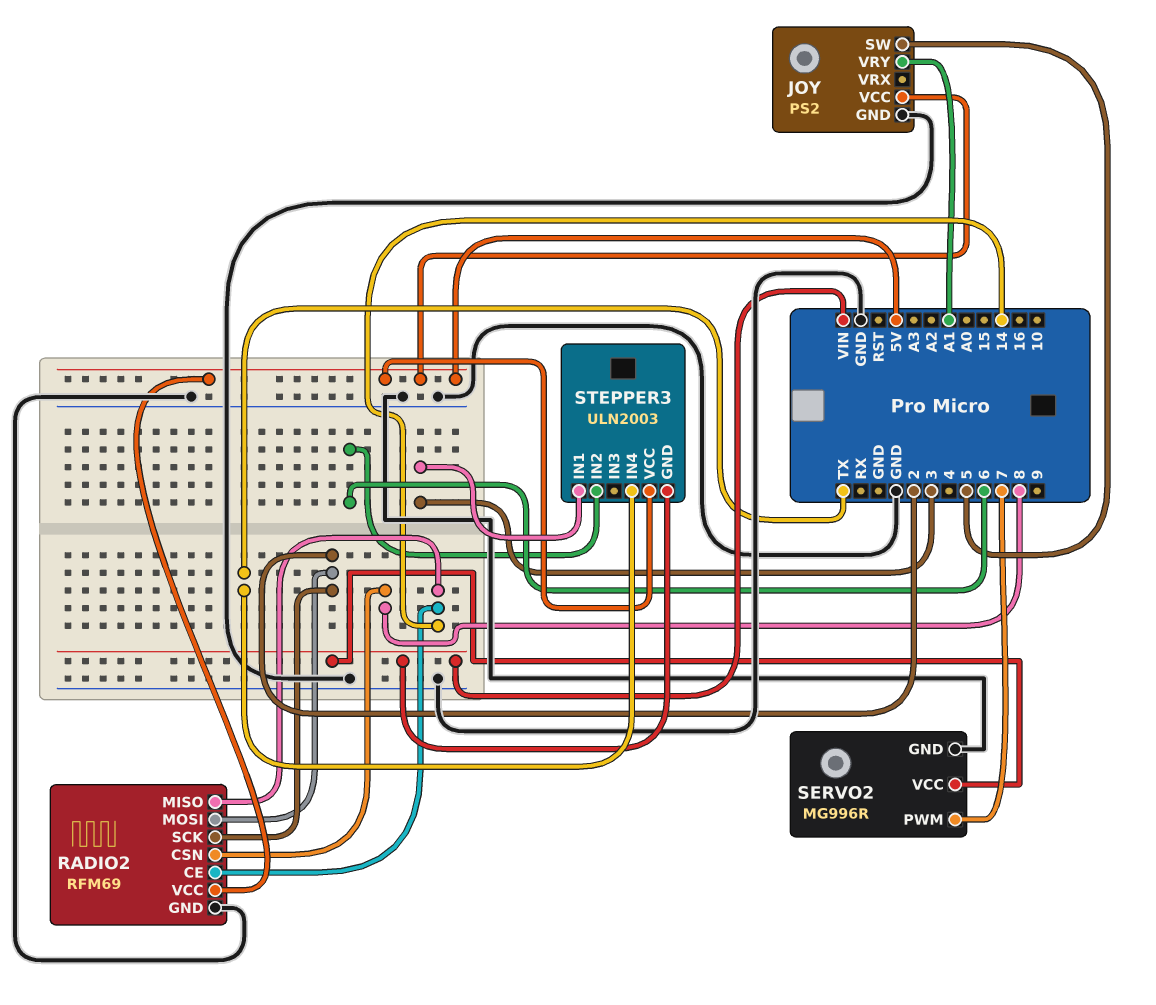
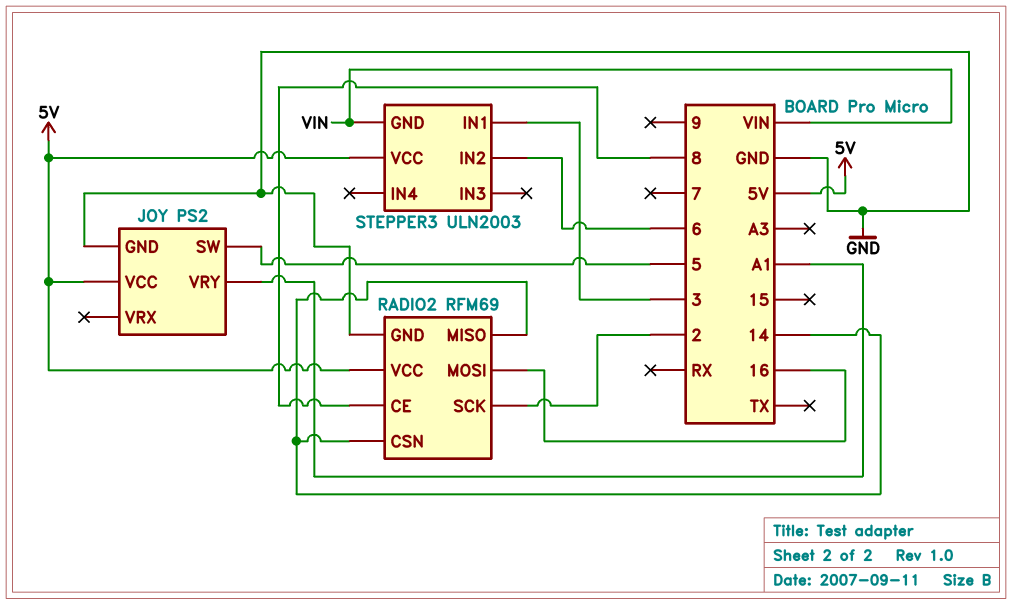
RADIO2 pin CE: 14 -> 8
RADIO2 pin CSN: 8 -> 14
RADIO2 pin MOSI: 2 -> 16
SERVO2: MG996R -> none
SERVO2 pin GND: GND -> none
SERVO2 pin PWM: 7 -> none
SERVO2 pin VCC: VIN -> none
STEPPER3 pin IN4: TX -> none

